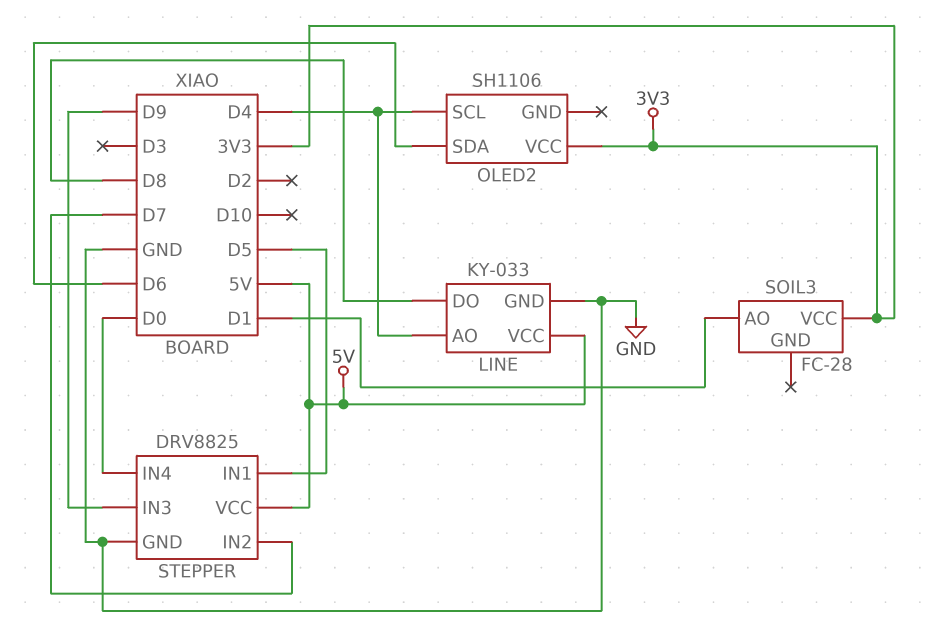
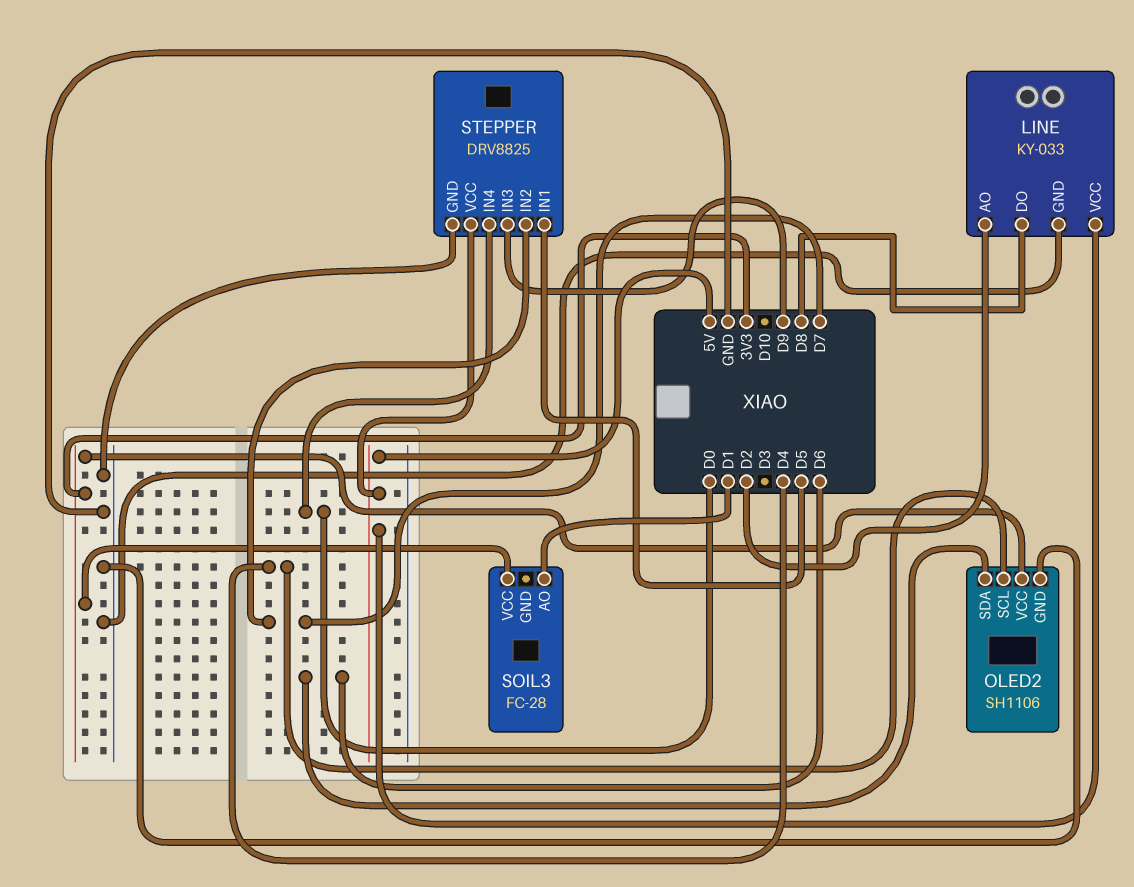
LINE pin AO: D4 -> D2
OLED2 pin GND: none -> GND

